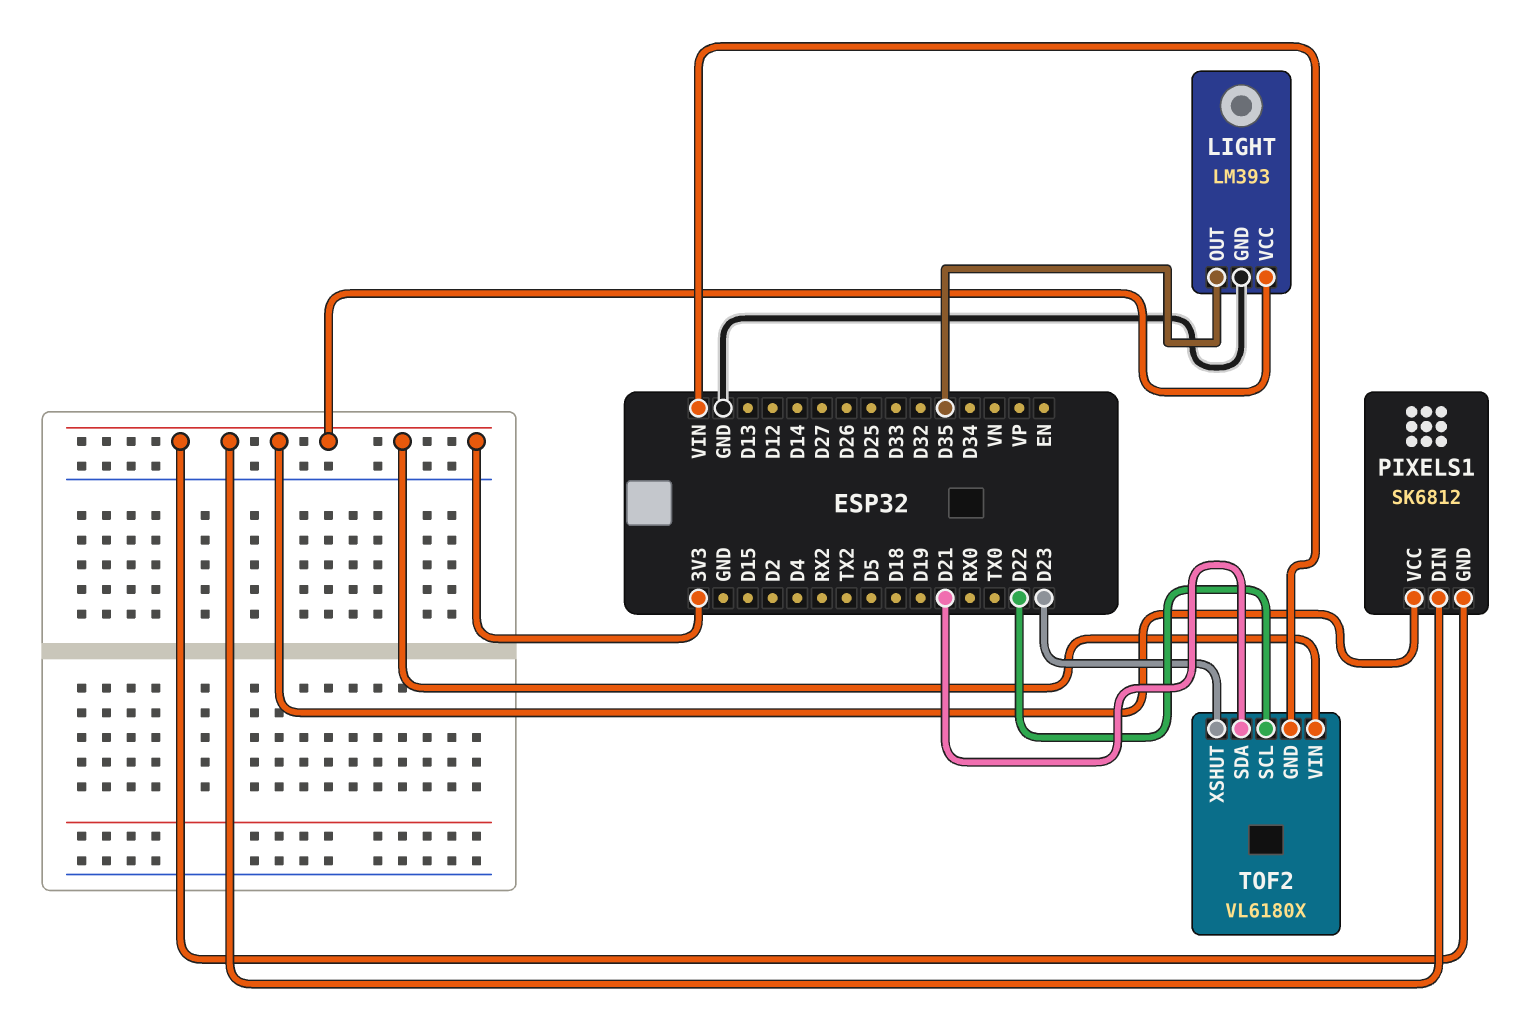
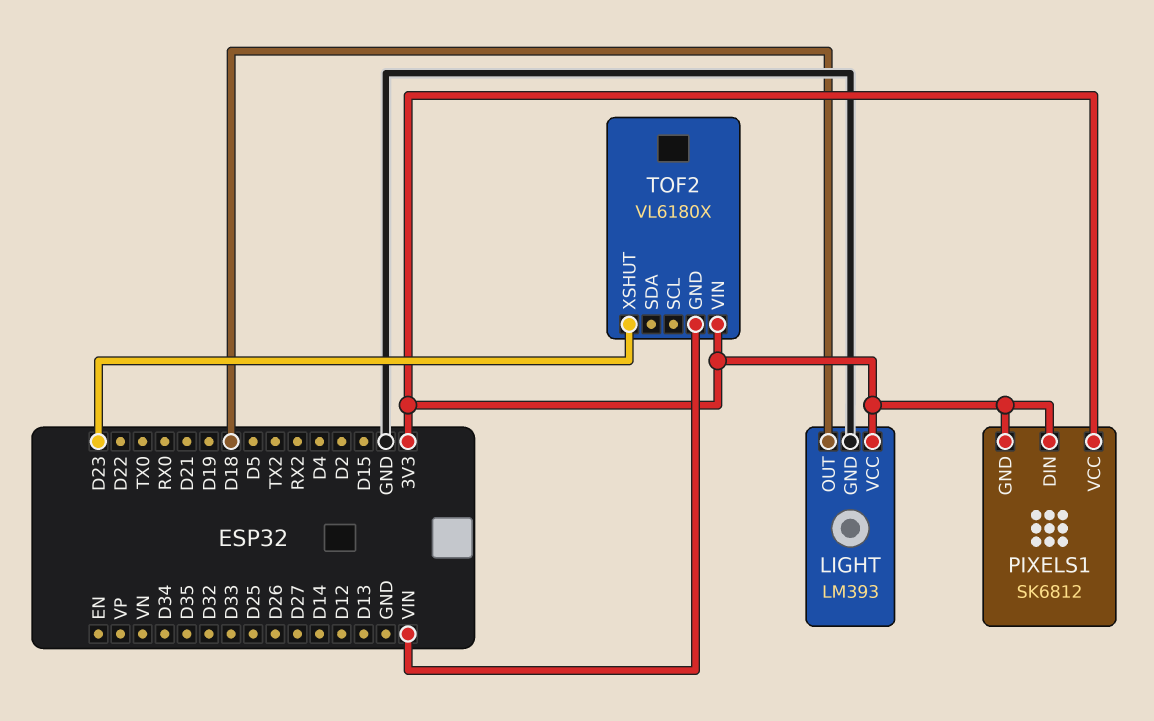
LIGHT pin OUT: D35 -> D18
TOF2 pin SCL: D22 -> none
TOF2 pin SDA: D21 -> none

